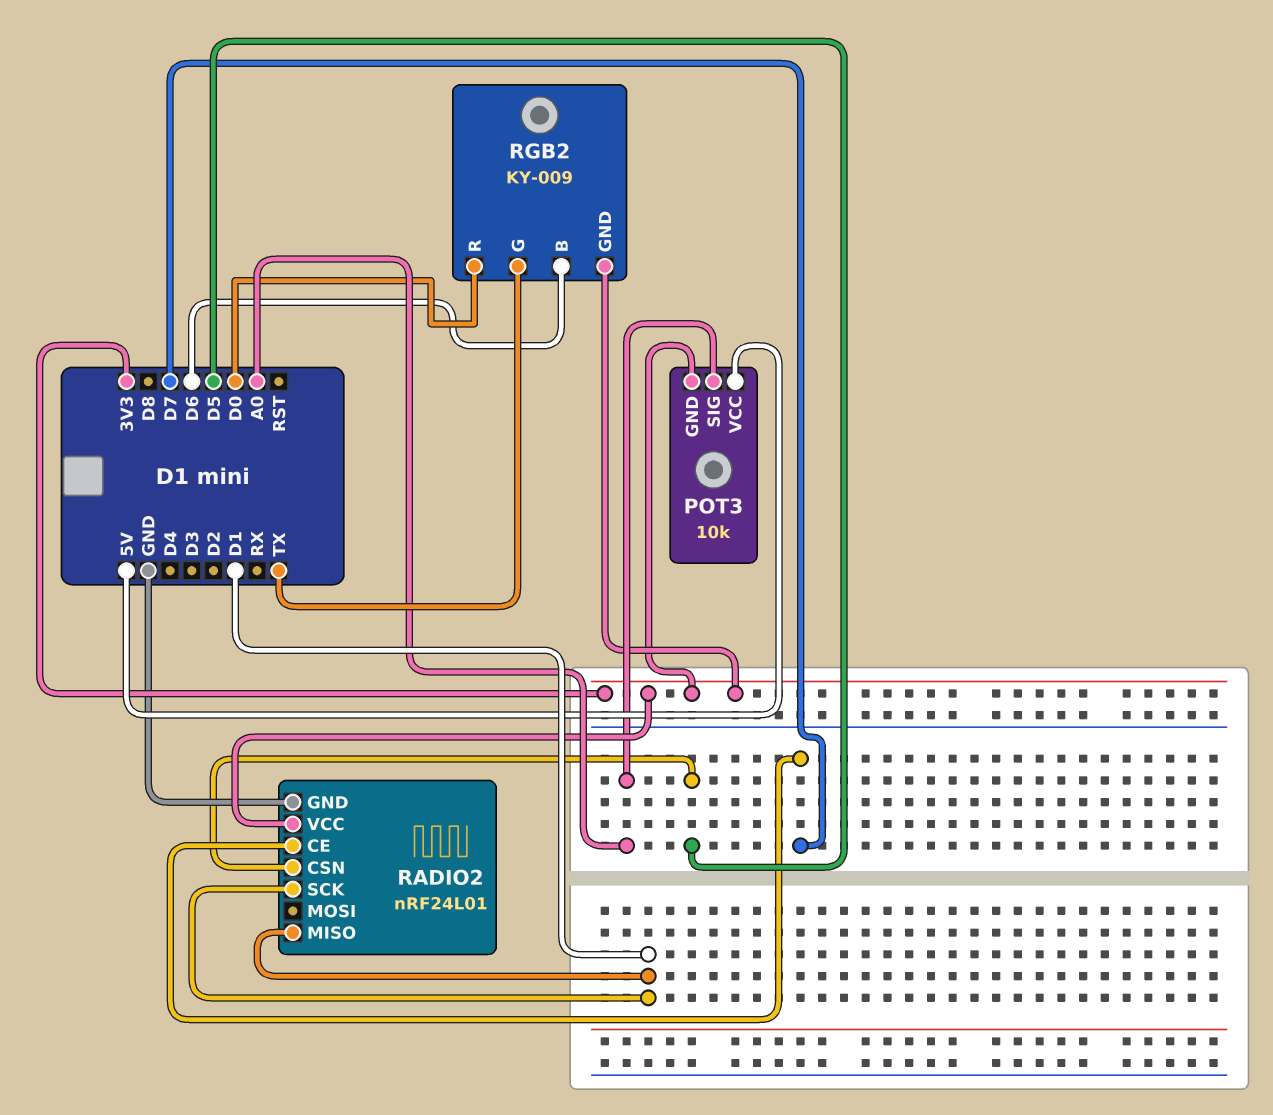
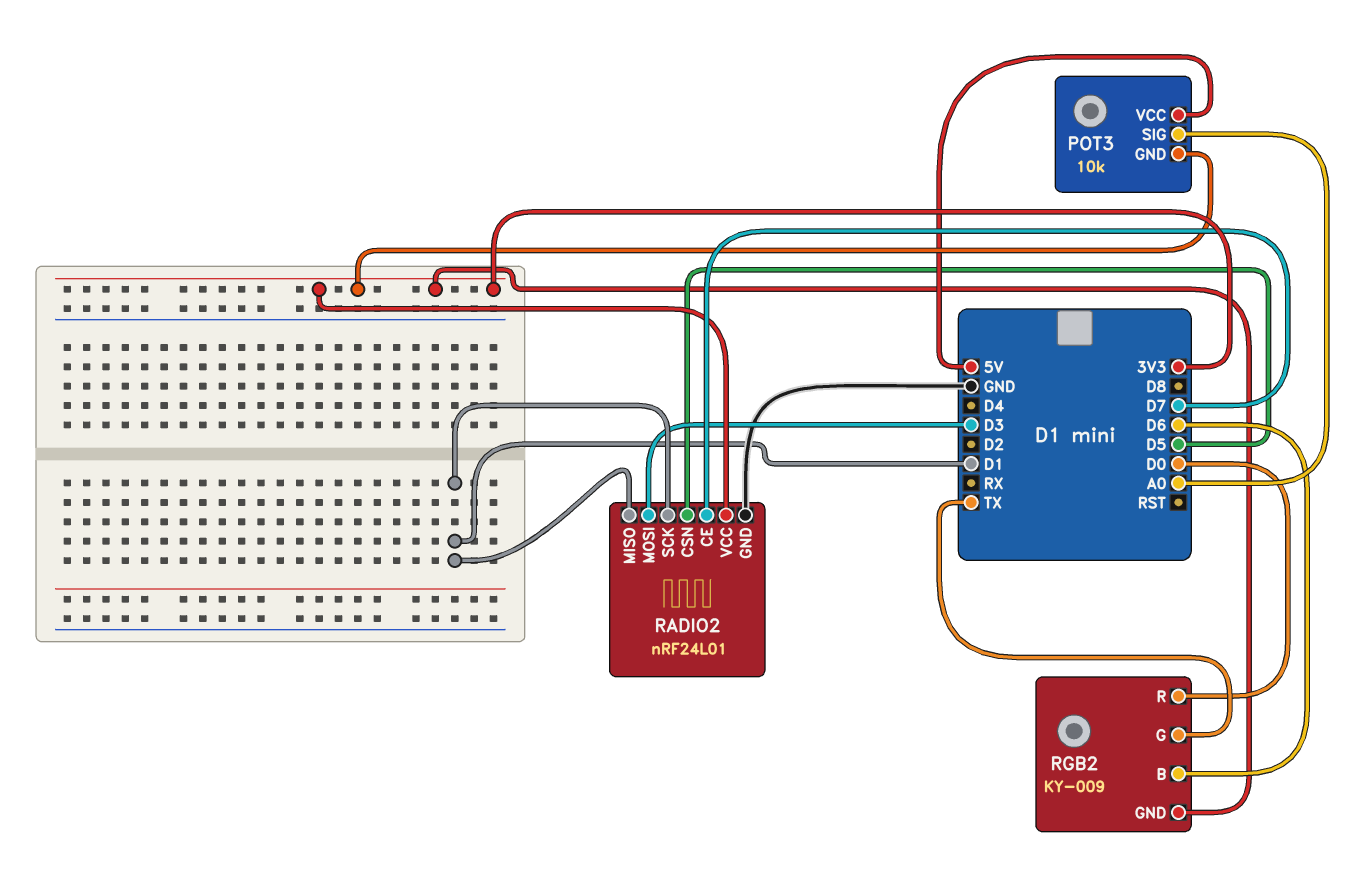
RADIO2 pin MOSI: none -> D3

